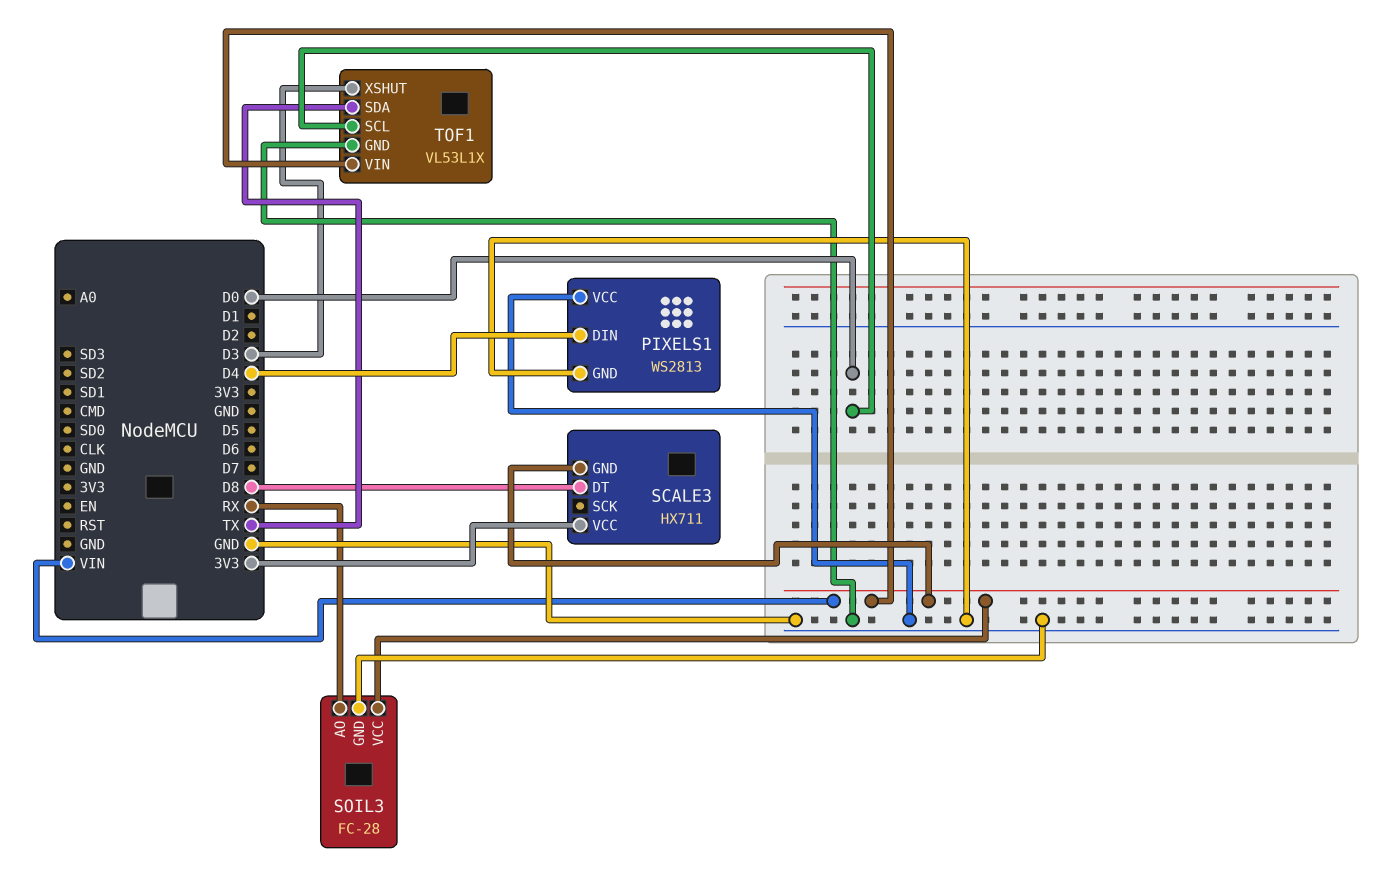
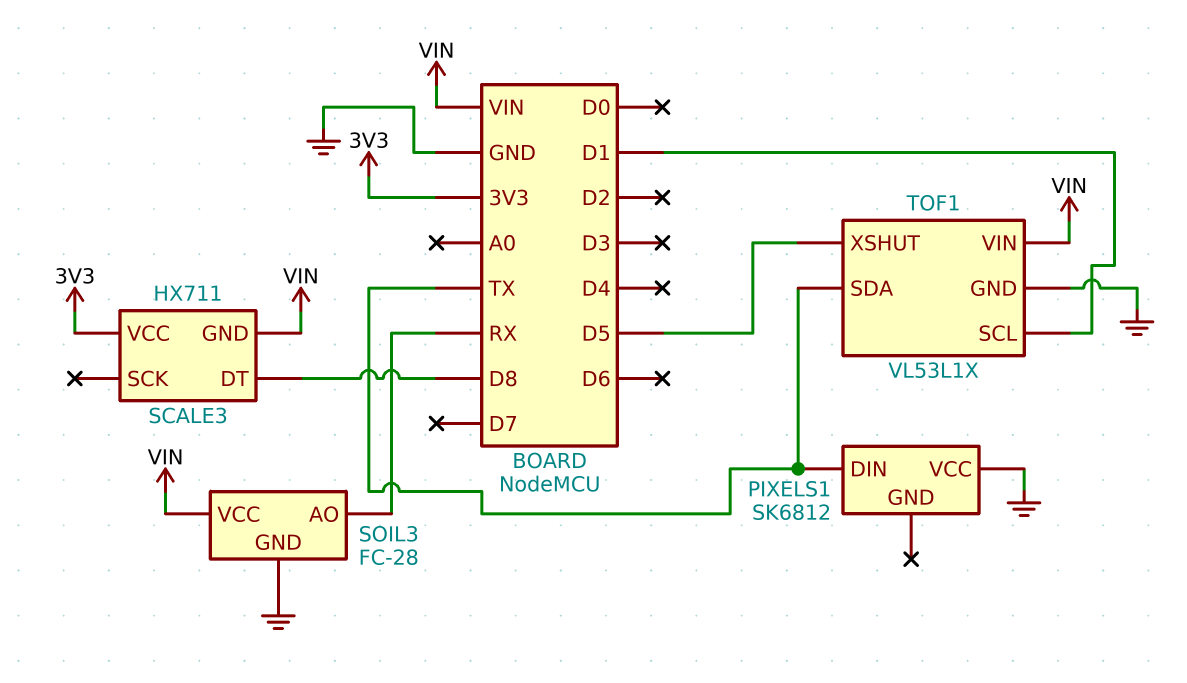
PIXELS1: WS2813 -> SK6812
PIXELS1 pin DIN: D4 -> TX
PIXELS1 pin GND: GND -> none
TOF1 pin SCL: D0 -> D1
TOF1 pin XSHUT: D3 -> D5

